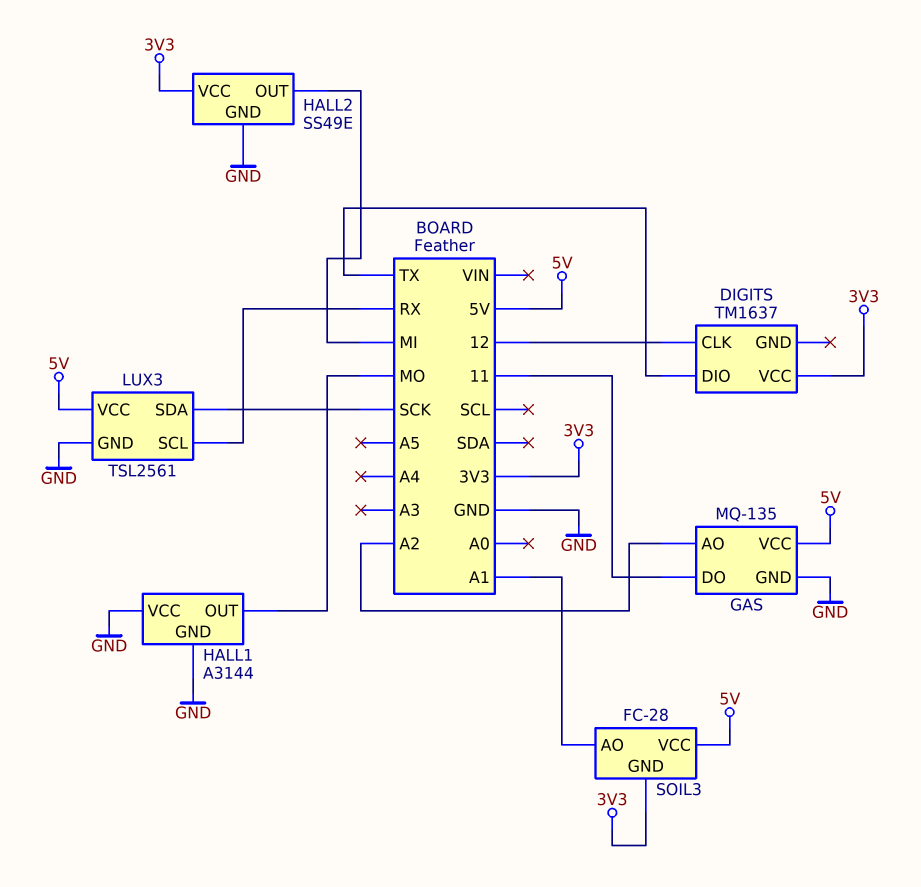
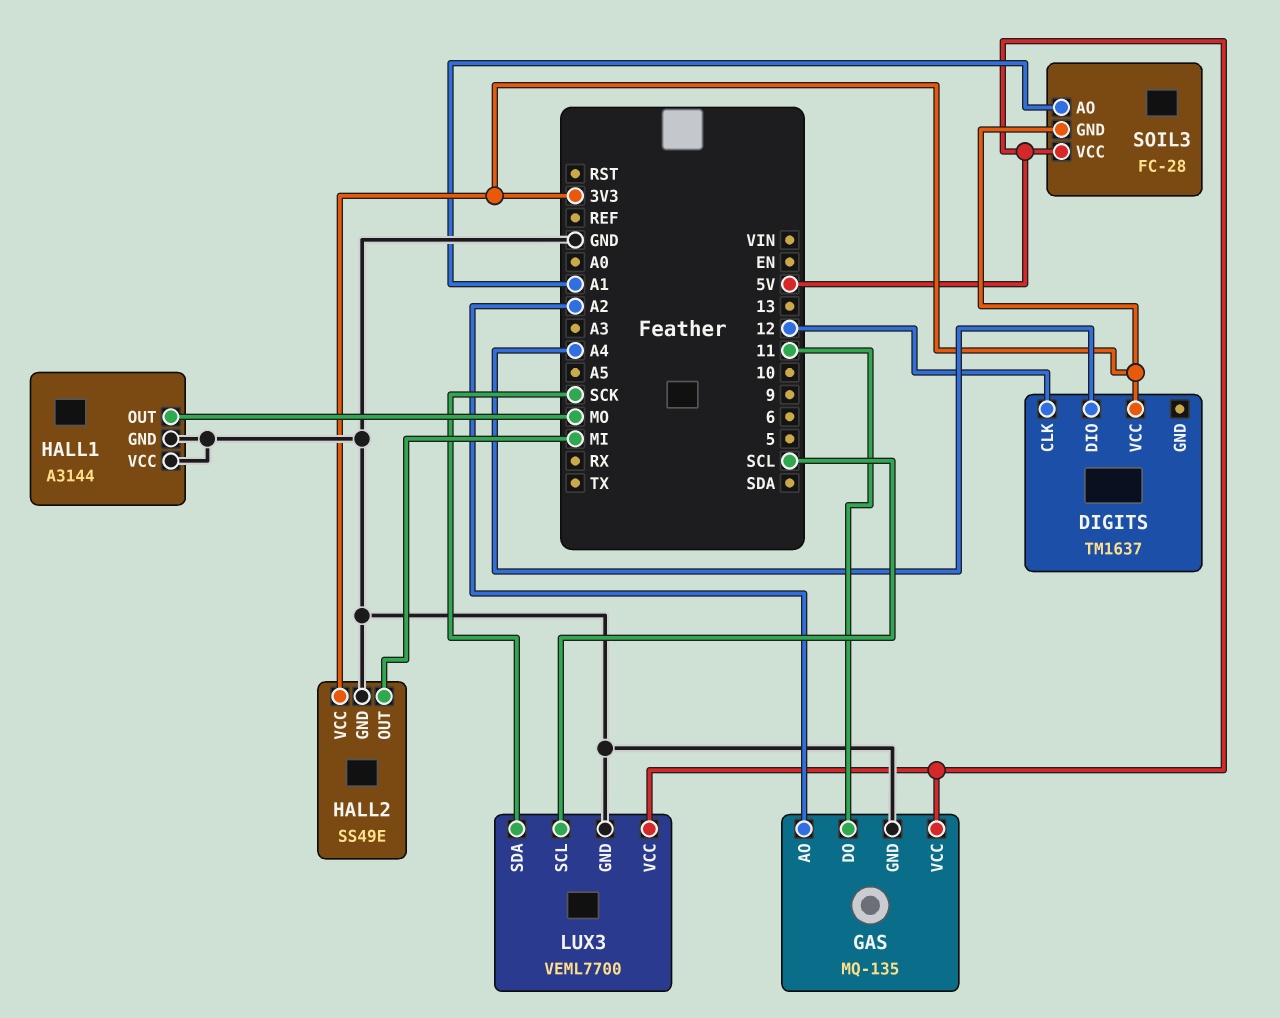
DIGITS pin DIO: TX -> A4
LUX3: TSL2561 -> VEML7700
LUX3 pin SCL: RX -> SCL

